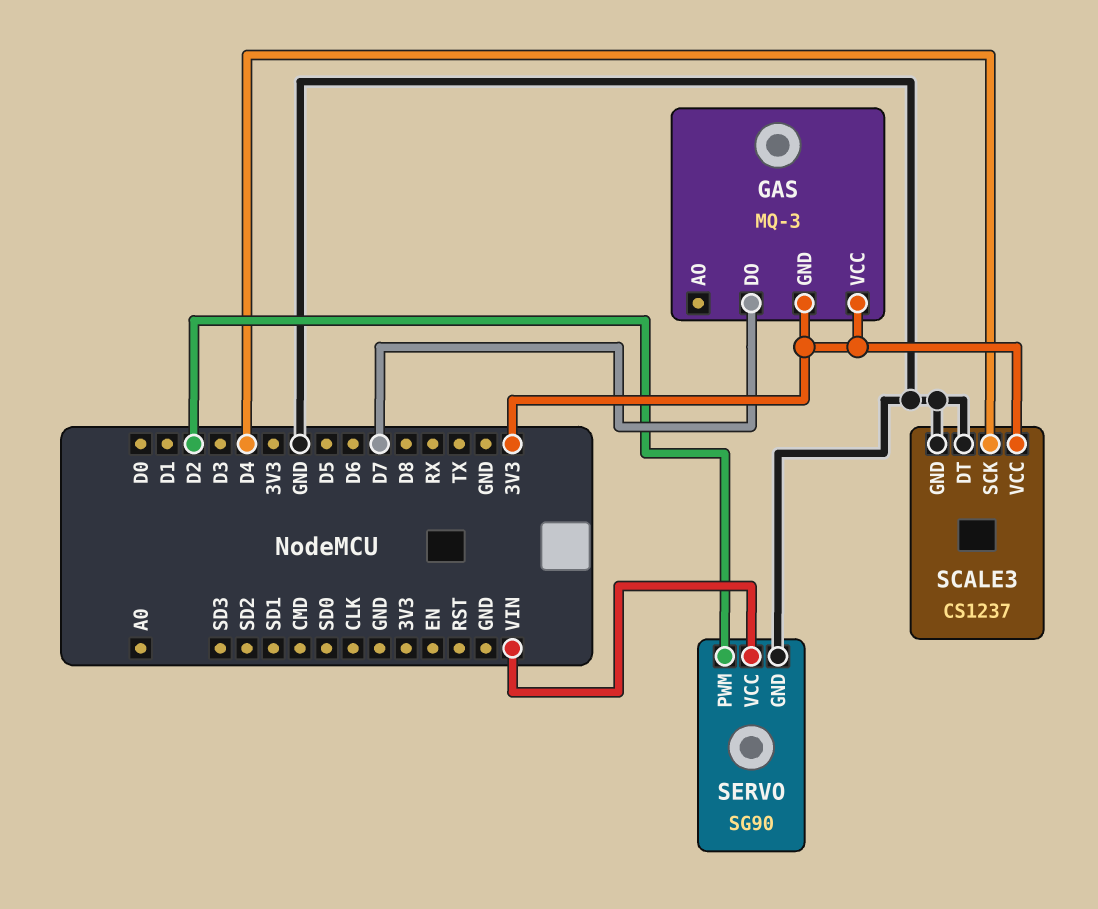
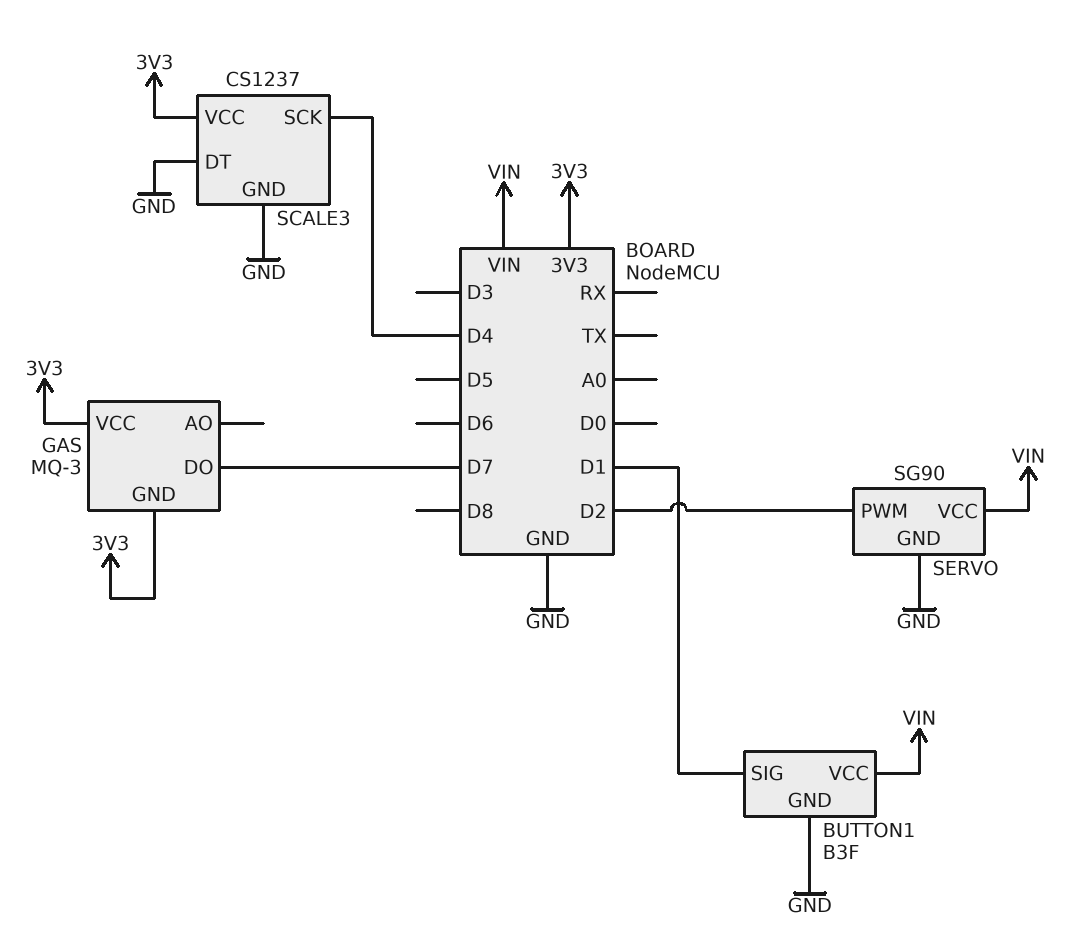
BUTTON1: none -> B3F
BUTTON1 pin GND: none -> GND
BUTTON1 pin SIG: none -> D1
BUTTON1 pin VCC: none -> VIN

